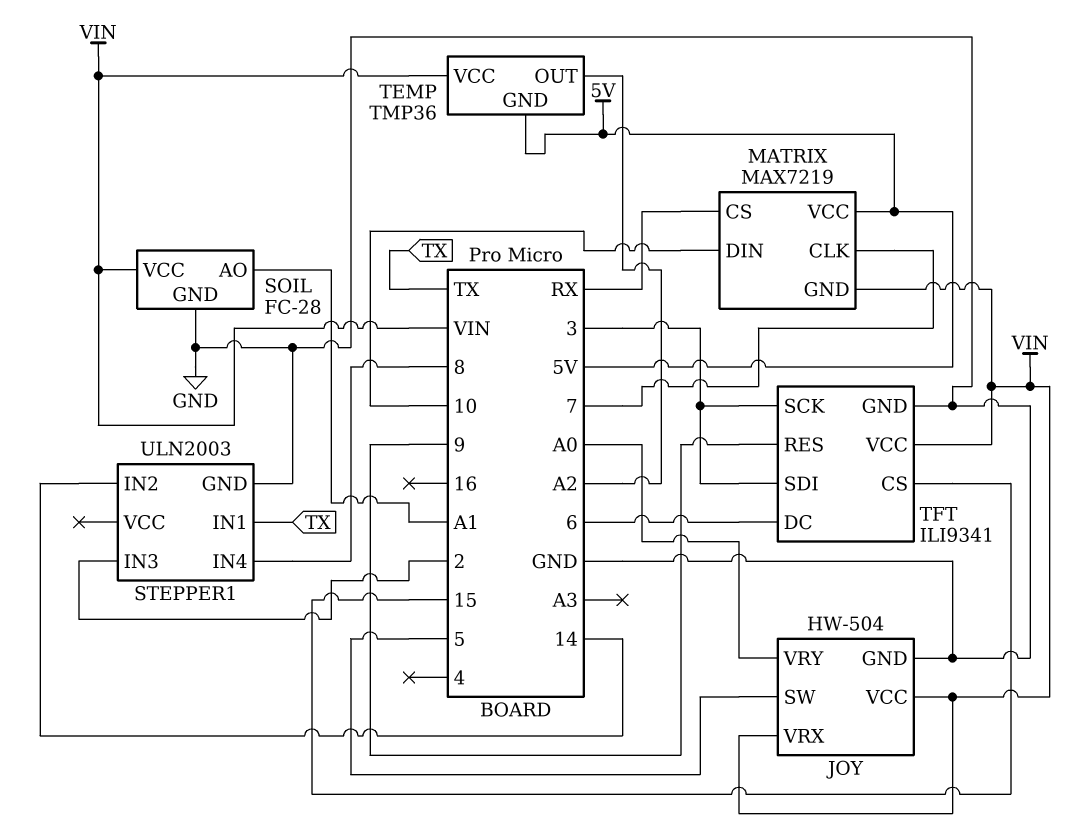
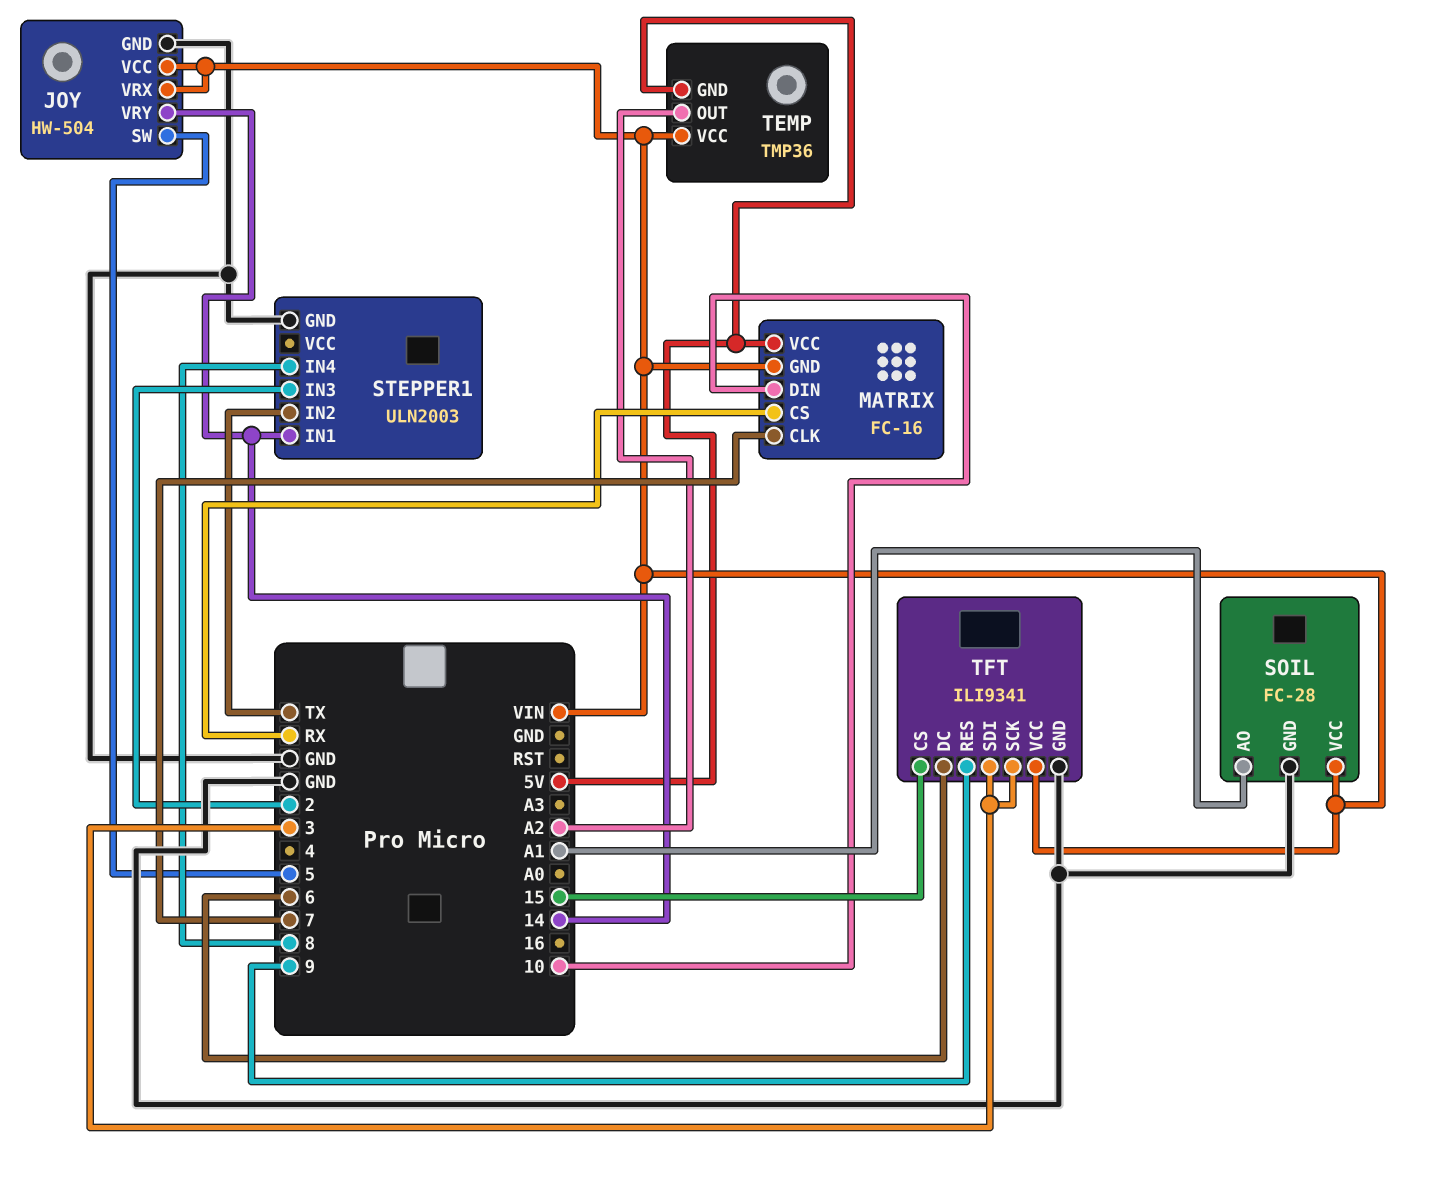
JOY pin VRY: A0 -> 14
MATRIX: MAX7219 -> FC-16
STEPPER1 pin IN1: TX -> 14
STEPPER1 pin IN2: 14 -> TX

